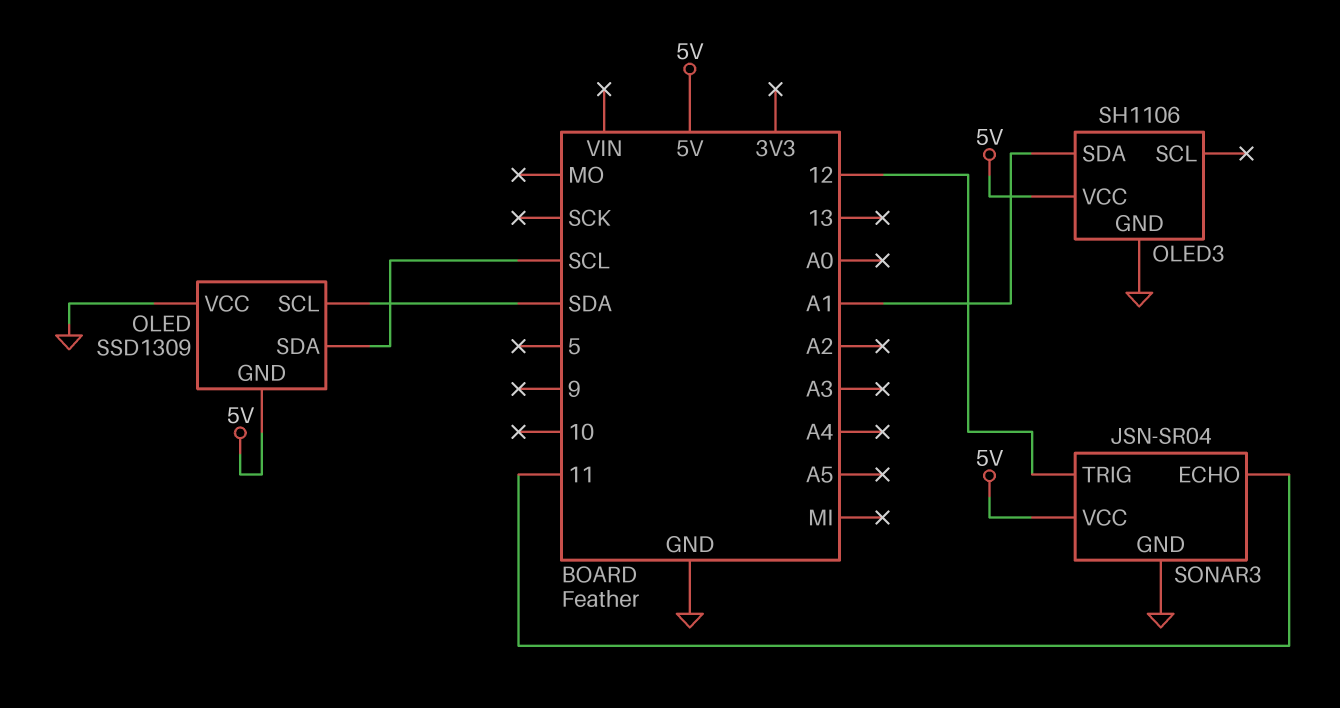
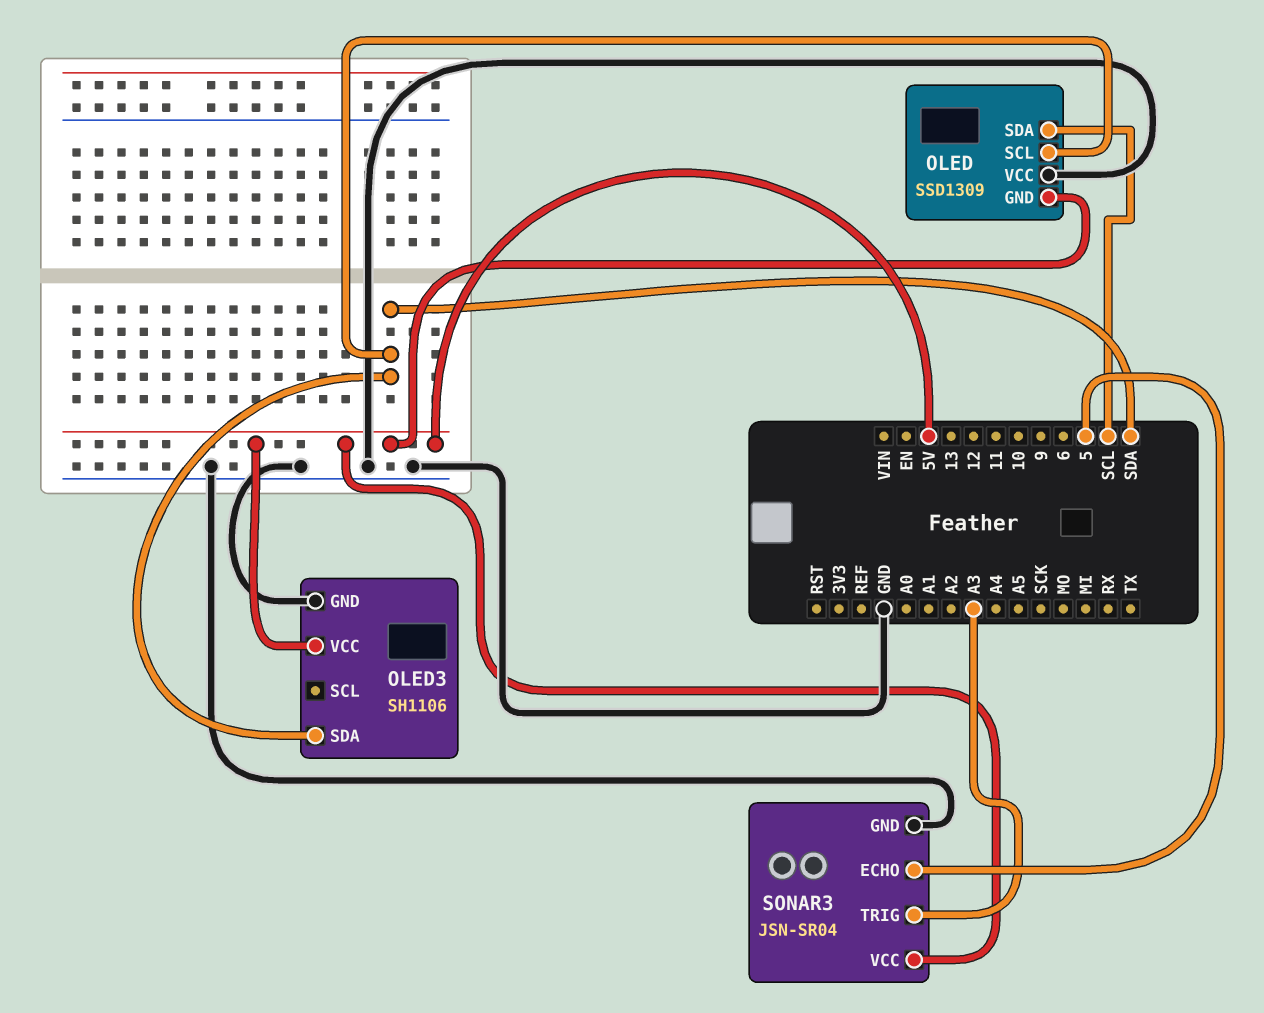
OLED3 pin SDA: A1 -> SDA
SONAR3 pin ECHO: 11 -> 5
SONAR3 pin TRIG: 12 -> A3

